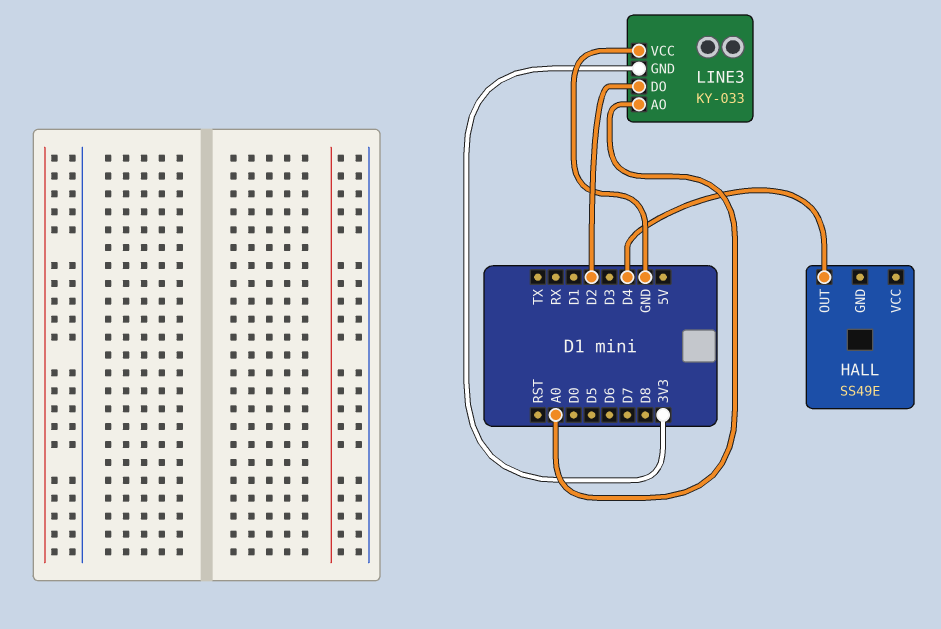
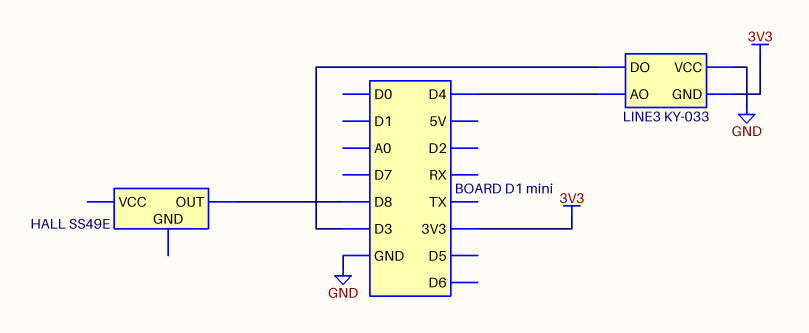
HALL pin OUT: D4 -> D8
LINE3 pin AO: A0 -> D4
LINE3 pin DO: D2 -> D3

